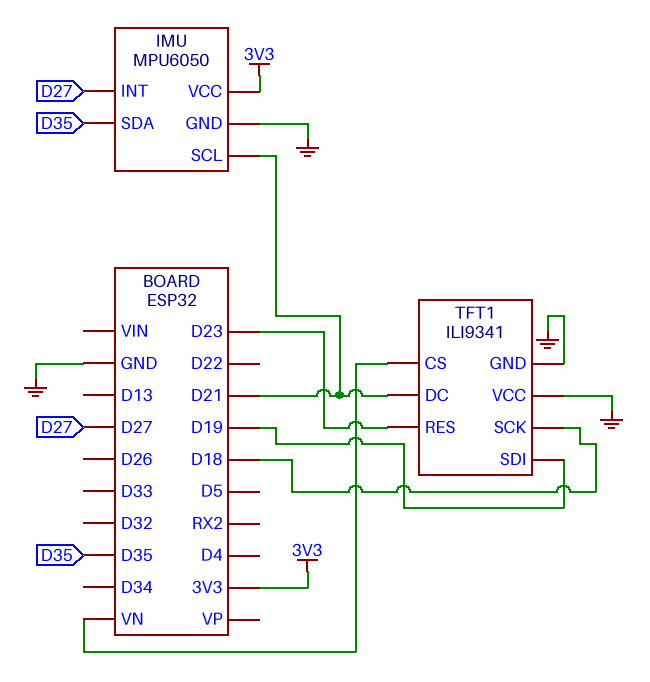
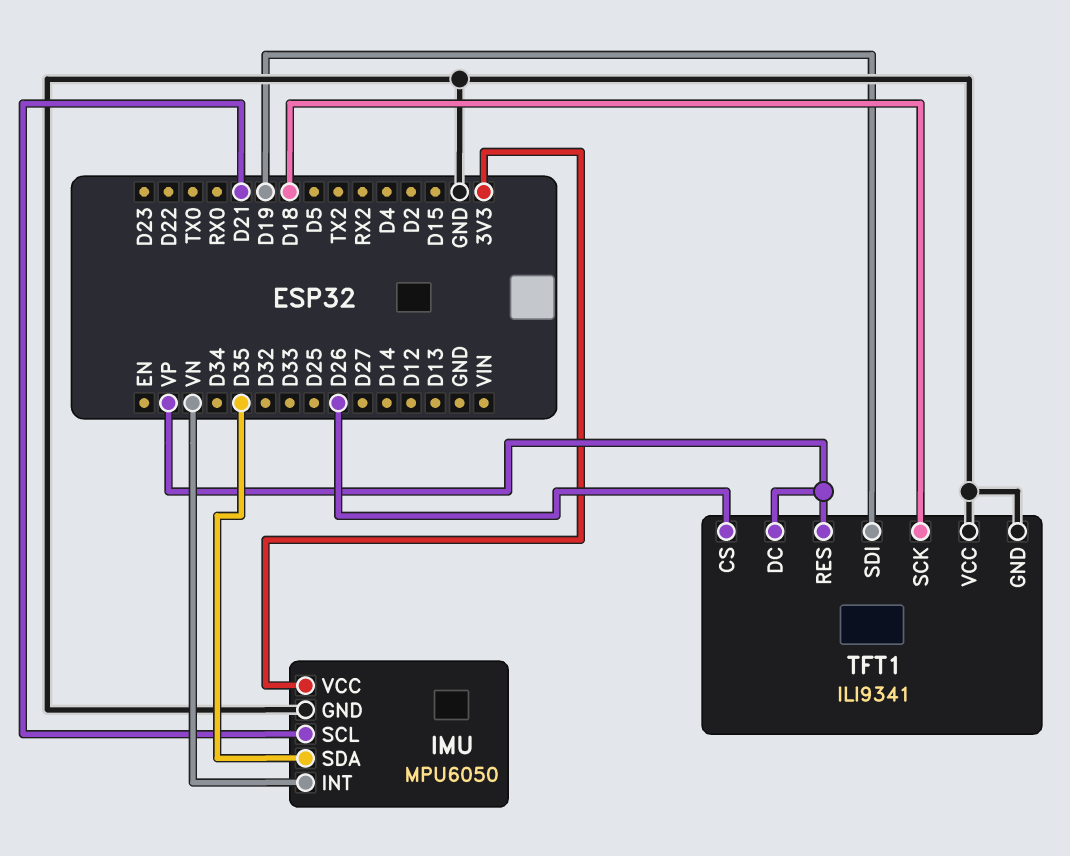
IMU pin INT: D27 -> VN
TFT1 pin CS: VN -> D26
TFT1 pin DC: D21 -> VP
TFT1 pin RES: D23 -> VP

